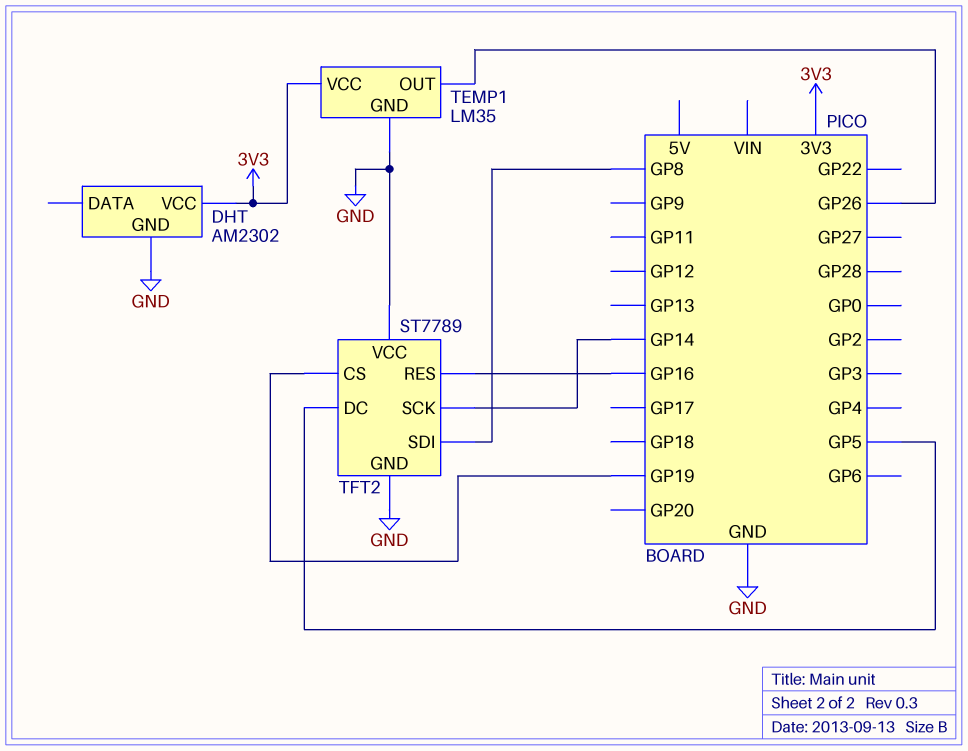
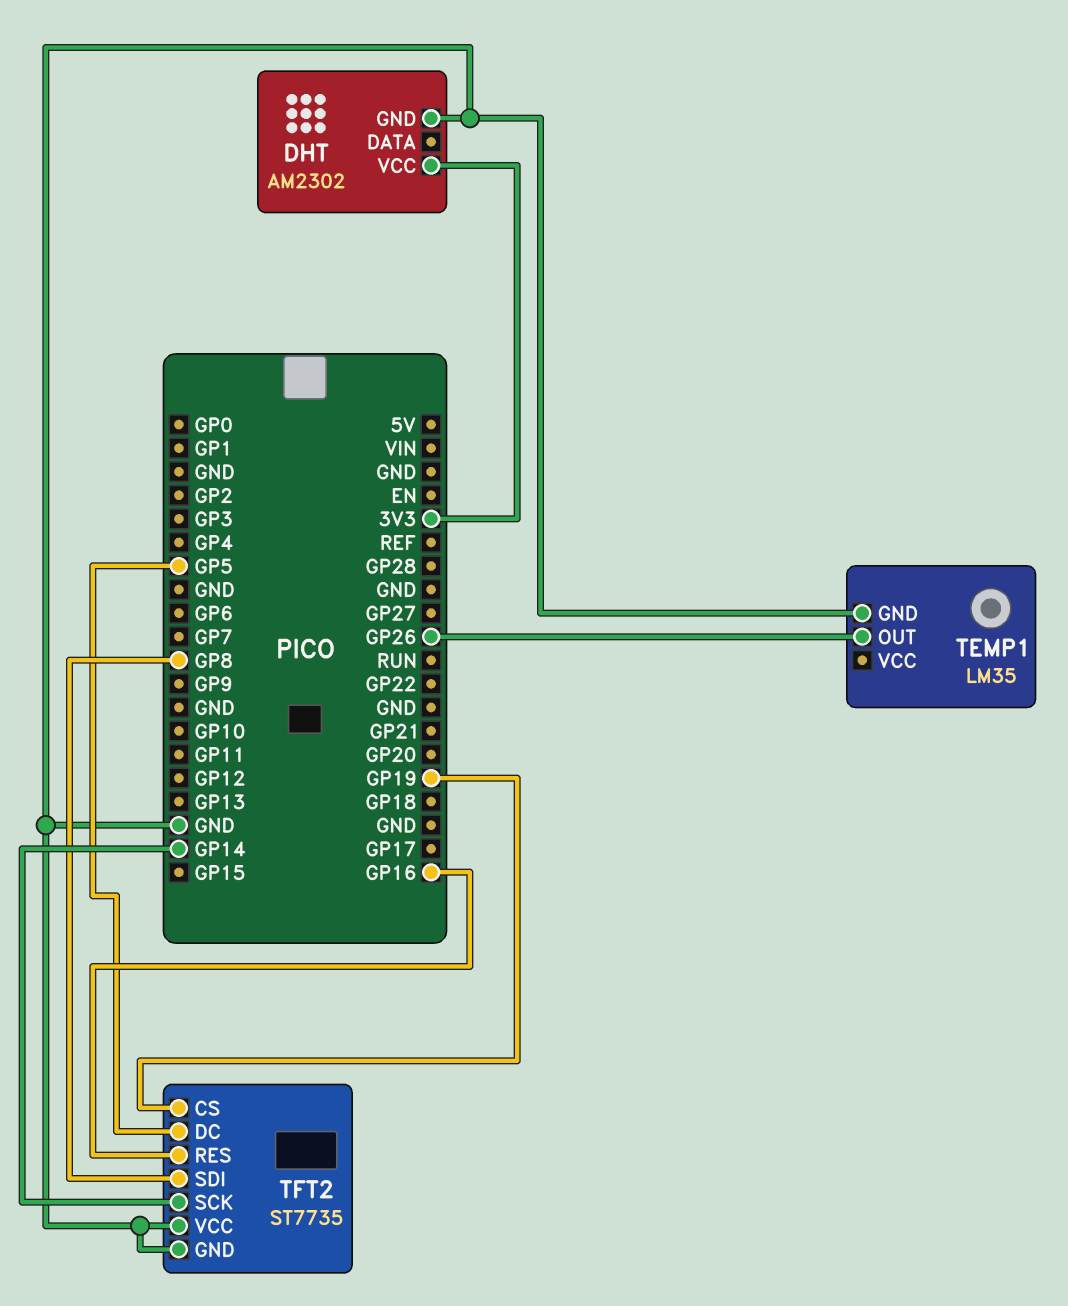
TEMP1 pin VCC: 3V3 -> none
TFT2: ST7789 -> ST7735

